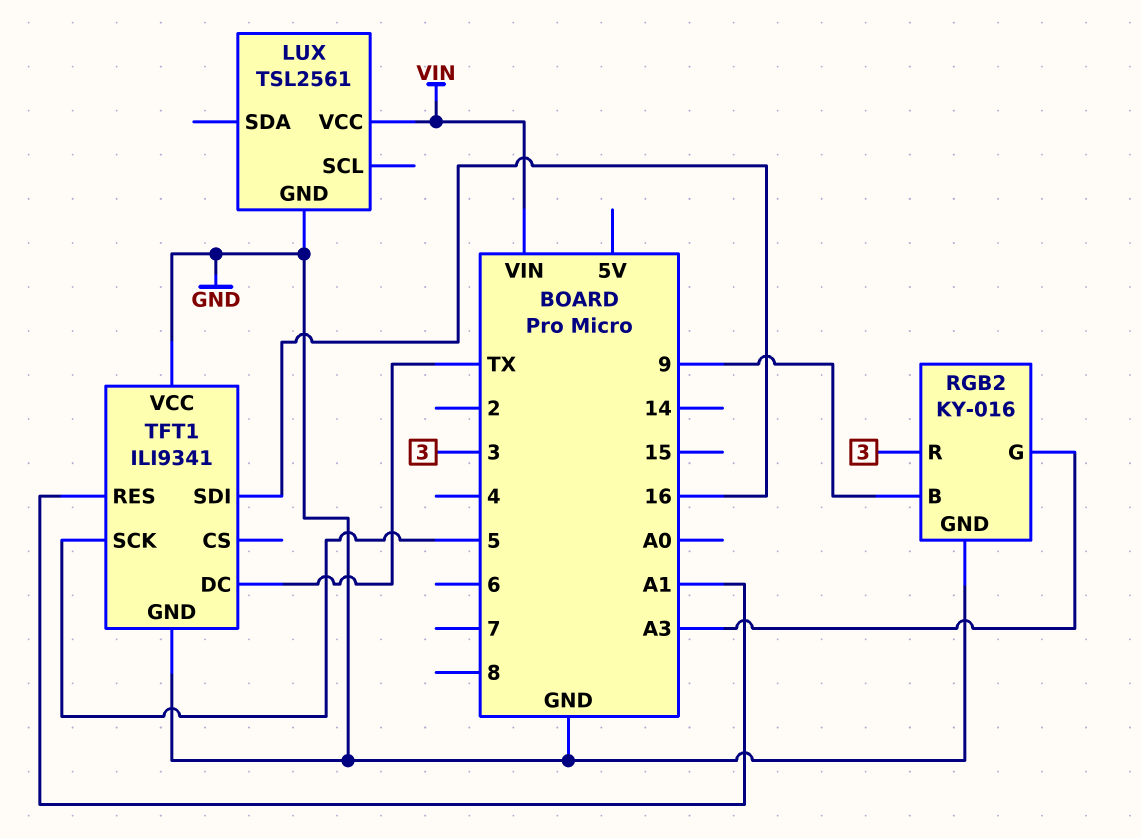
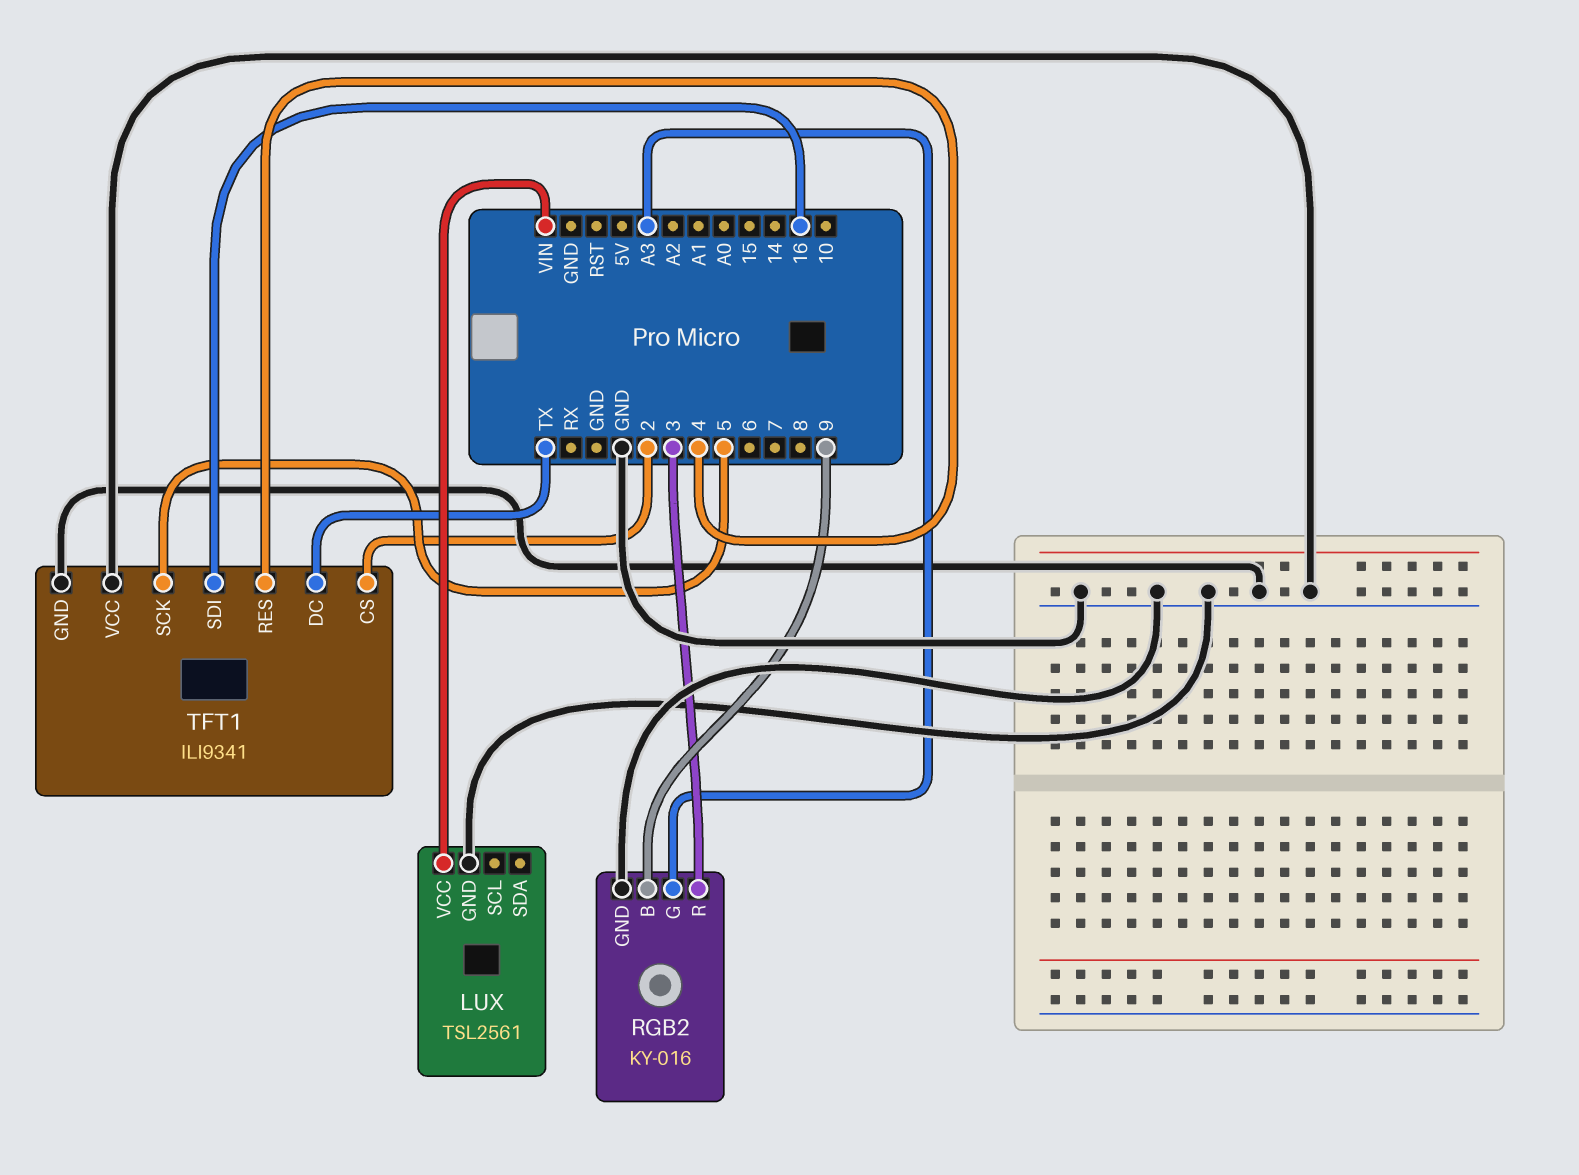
TFT1 pin CS: none -> 2
TFT1 pin RES: A1 -> 4

